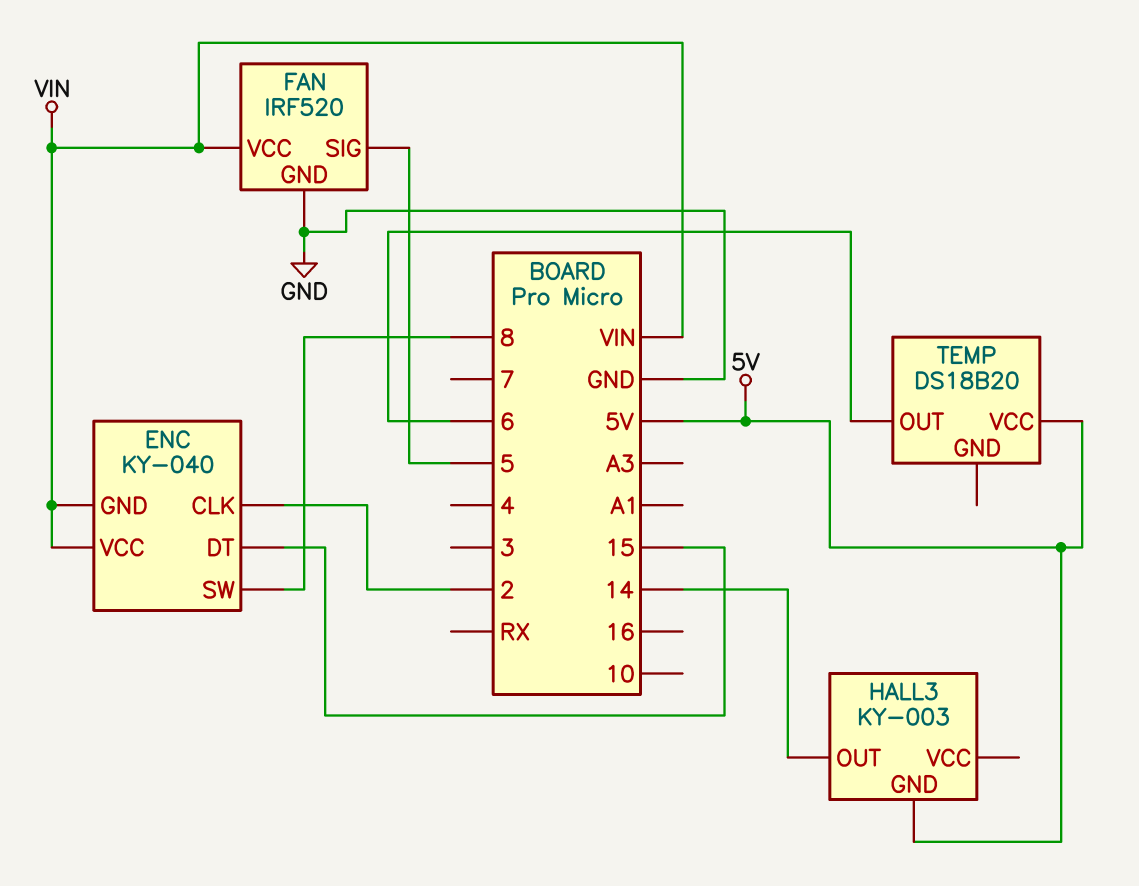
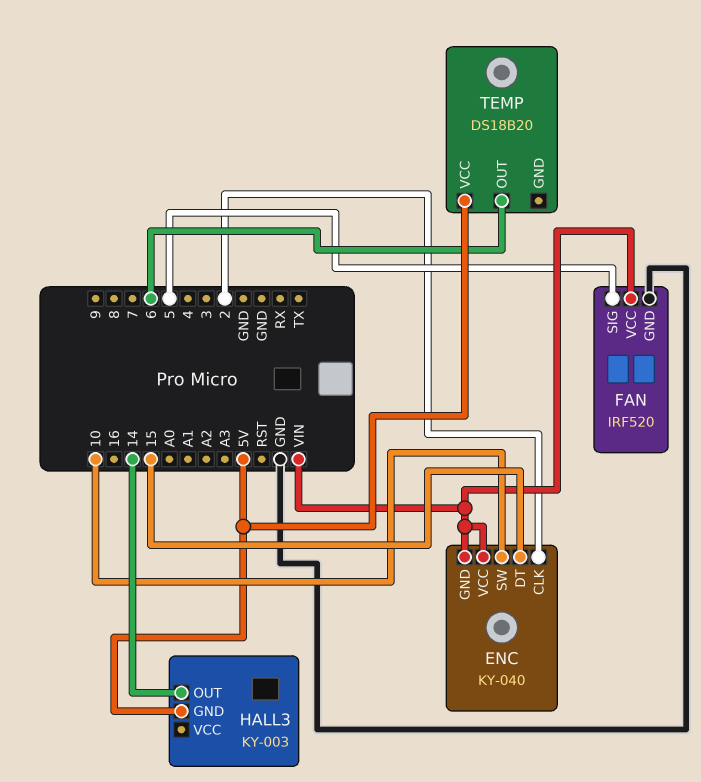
ENC pin SW: 8 -> 10

